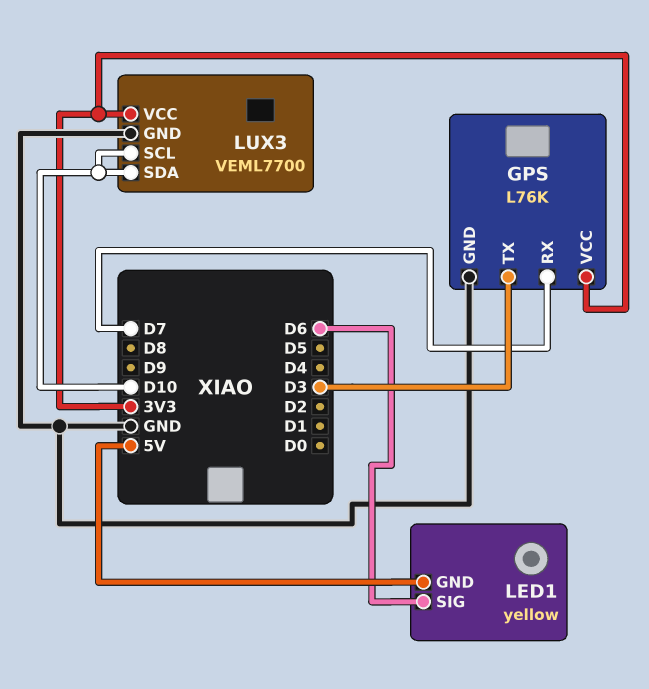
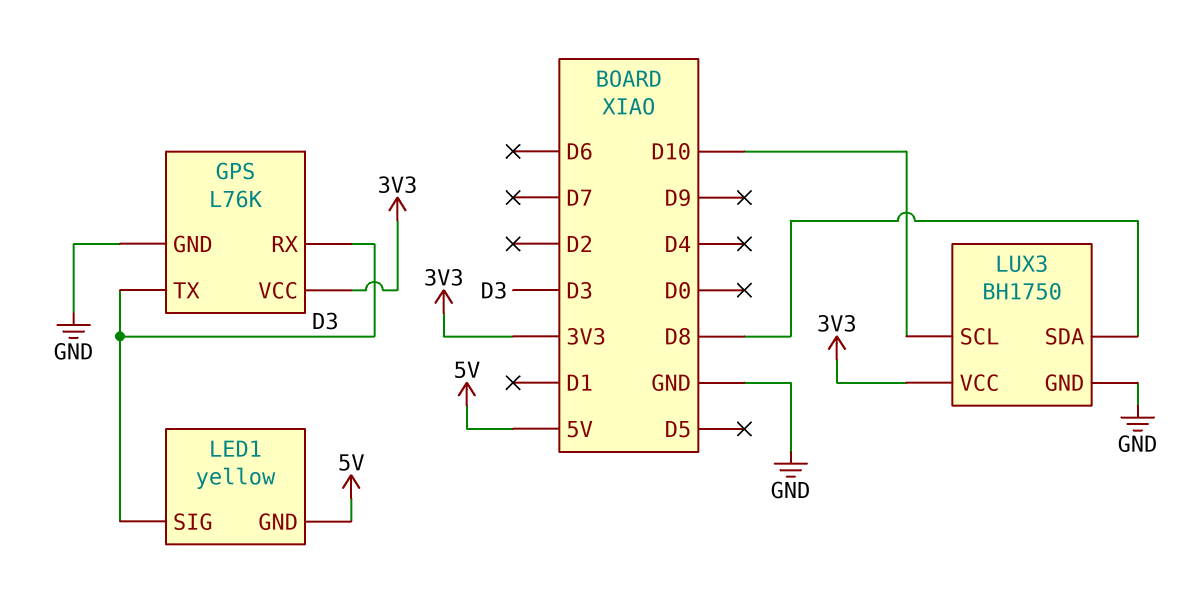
GPS pin RX: D7 -> D3
LED1 pin SIG: D6 -> D3
LUX3: VEML7700 -> BH1750
LUX3 pin SDA: D10 -> D8

